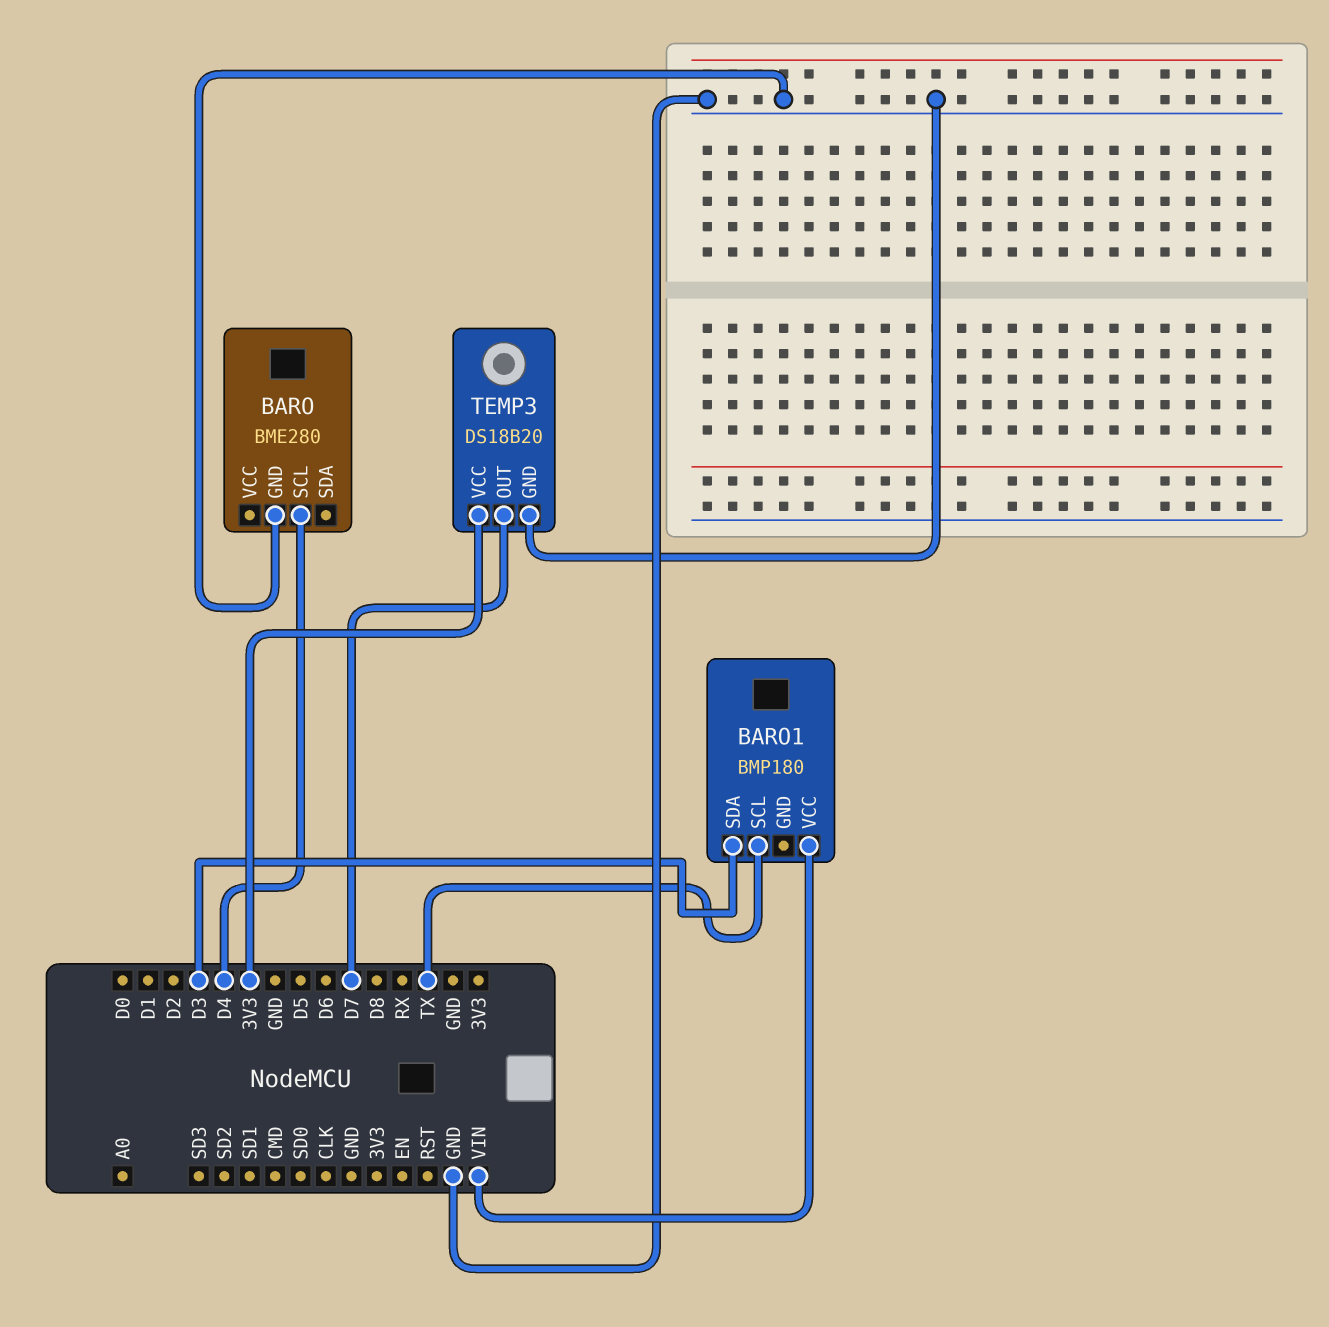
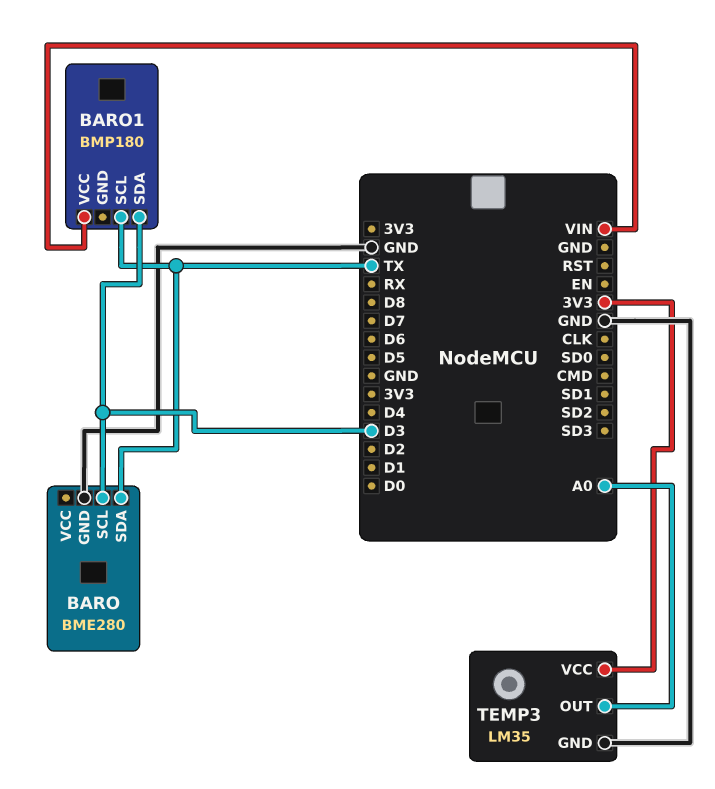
BARO pin SCL: D4 -> D3
BARO pin SDA: none -> TX
TEMP3: DS18B20 -> LM35
TEMP3 pin OUT: D7 -> A0

